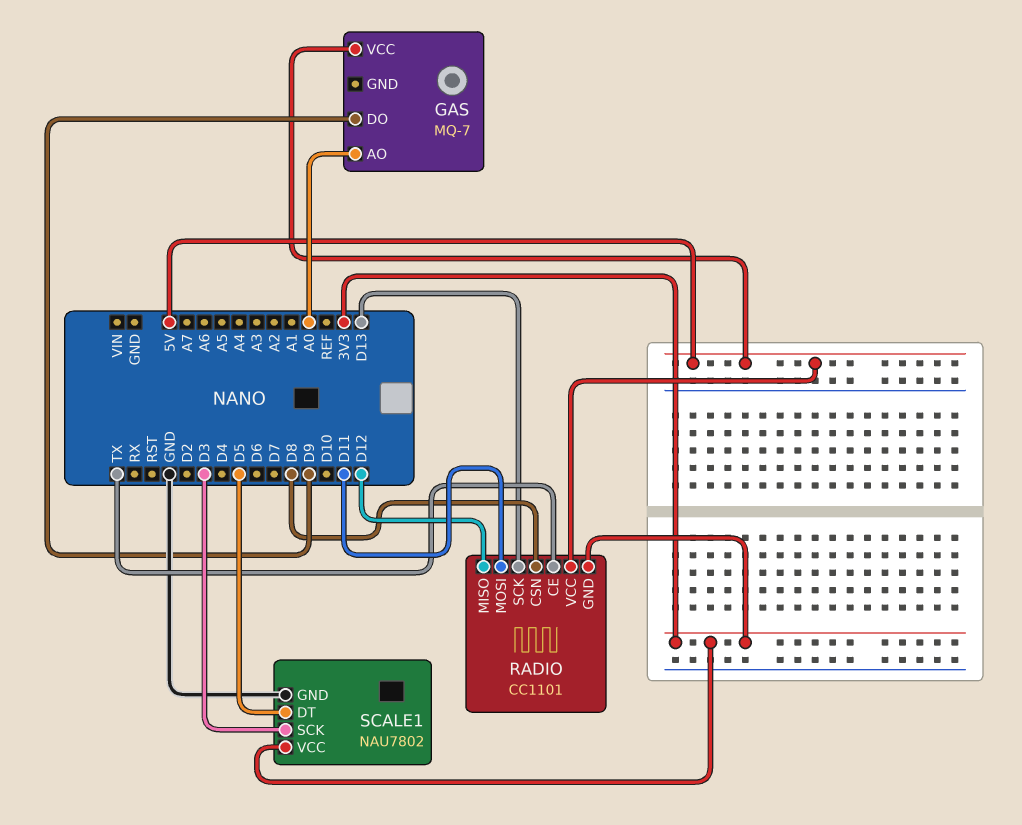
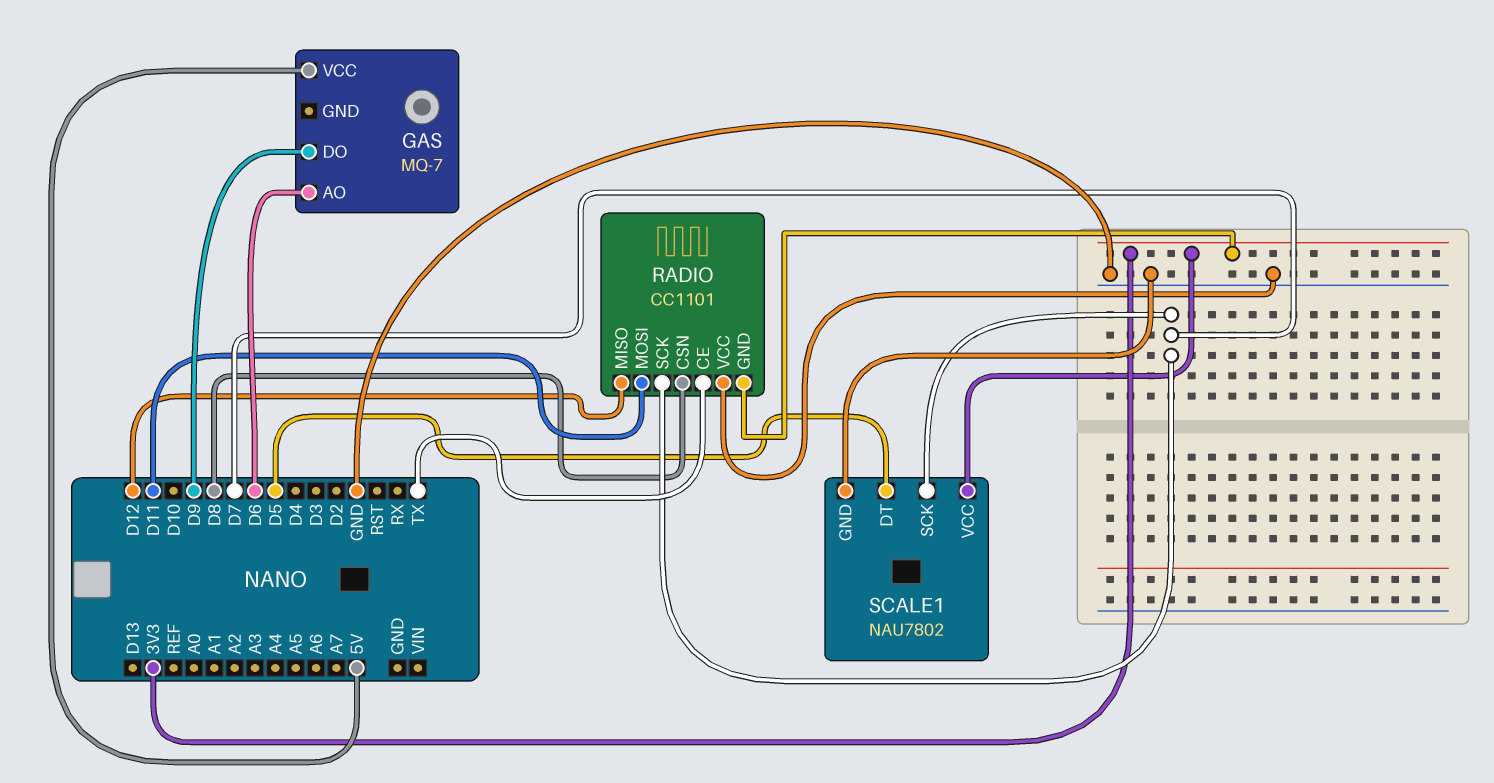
GAS pin AO: A0 -> D6
RADIO pin SCK: D13 -> D7
RADIO pin VCC: 5V -> GND
SCALE1 pin SCK: D3 -> D7

